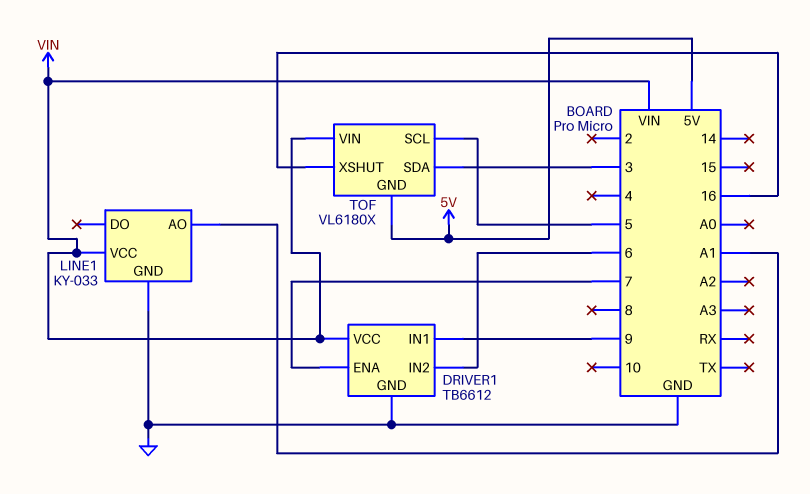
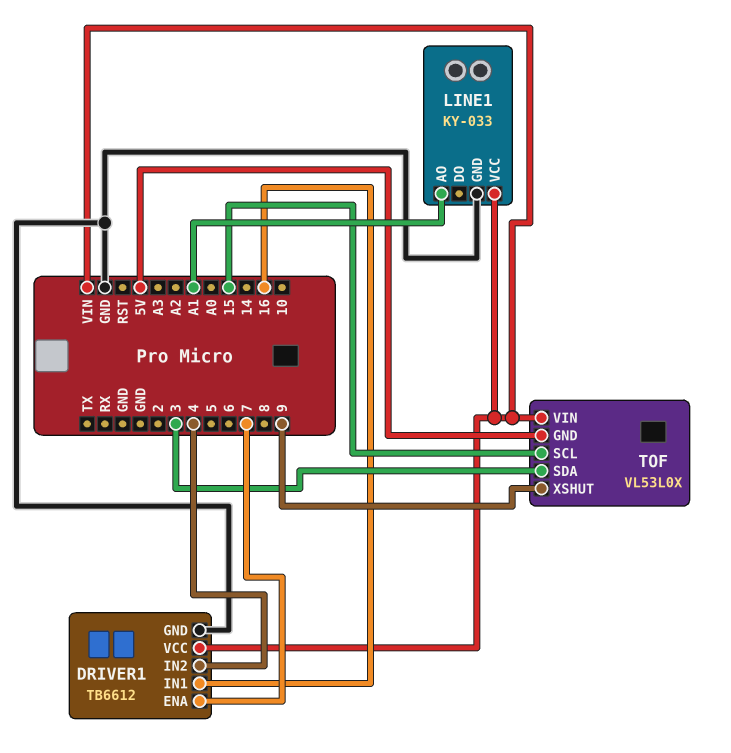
DRIVER1 pin IN1: 9 -> 16
DRIVER1 pin IN2: 6 -> 4
TOF: VL6180X -> VL53L0X
TOF pin SCL: 5 -> 15
TOF pin XSHUT: 16 -> 9

